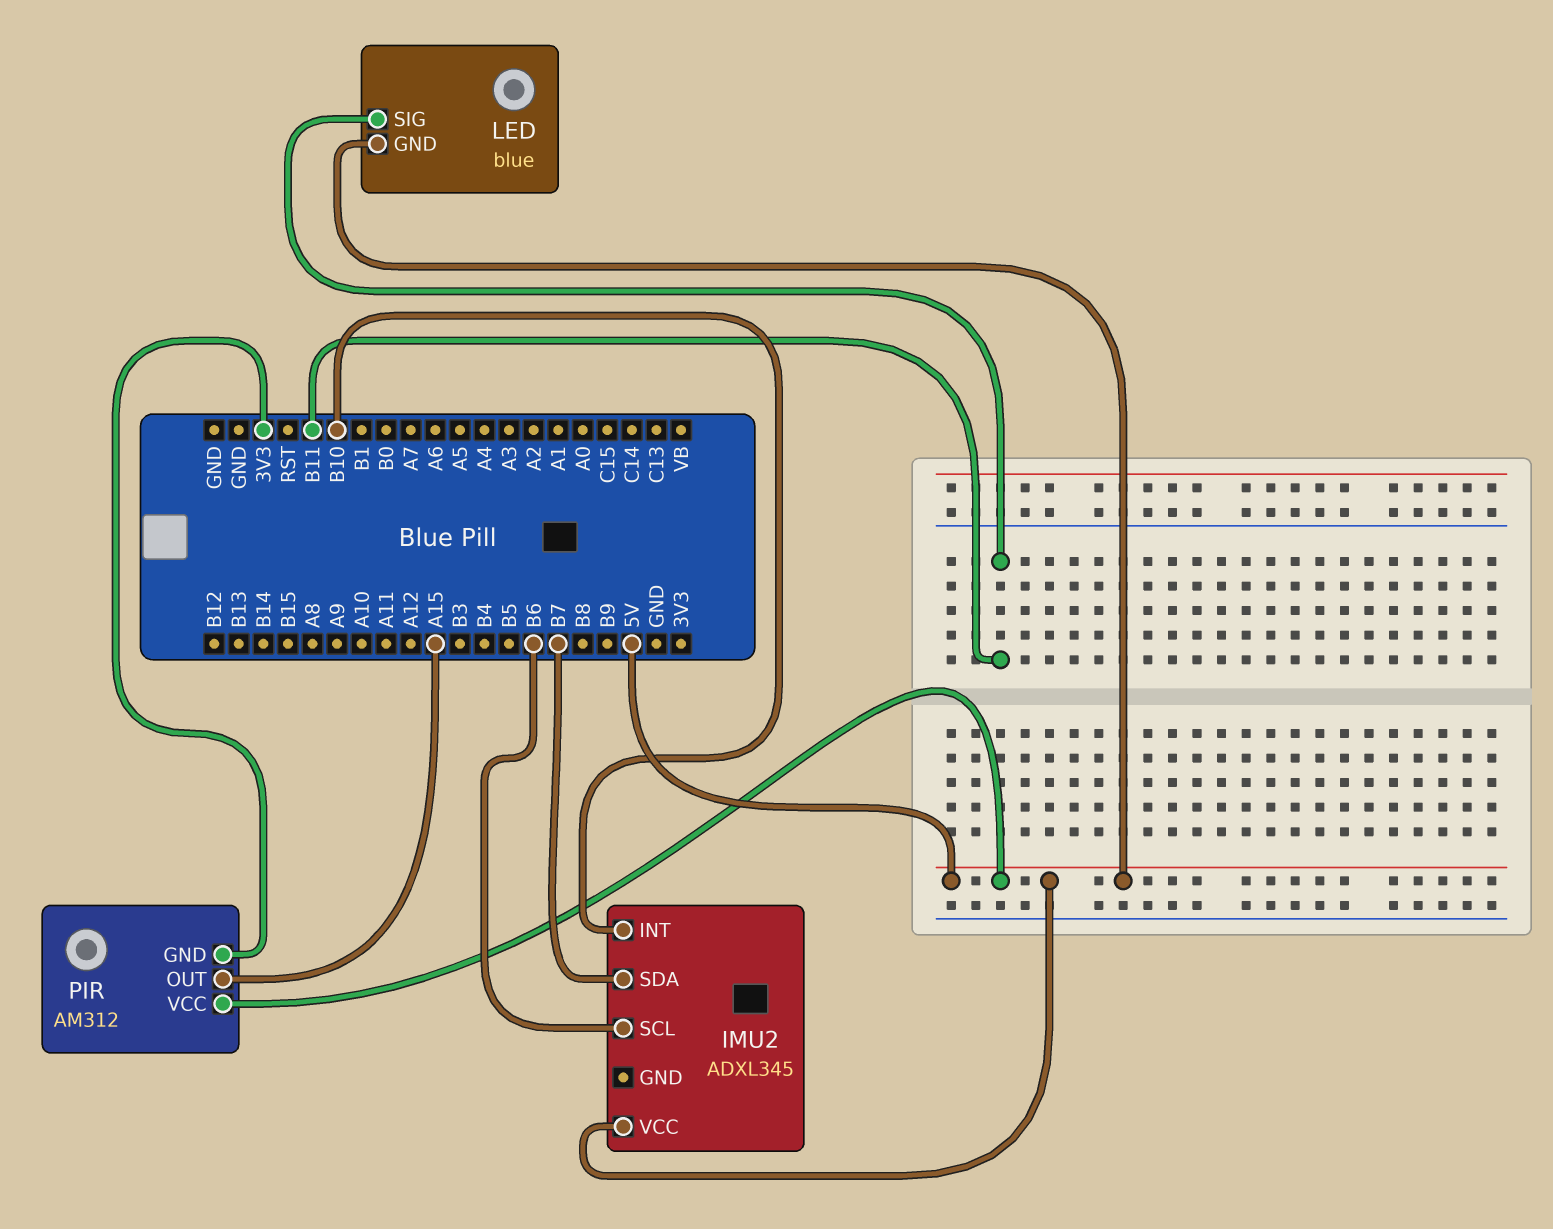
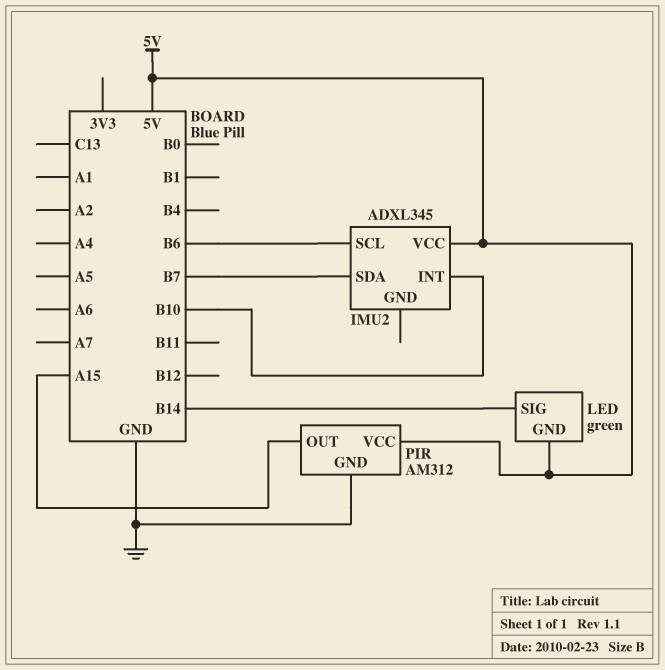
LED: blue -> green
LED pin SIG: B11 -> B14
PIR pin GND: 3V3 -> GND

